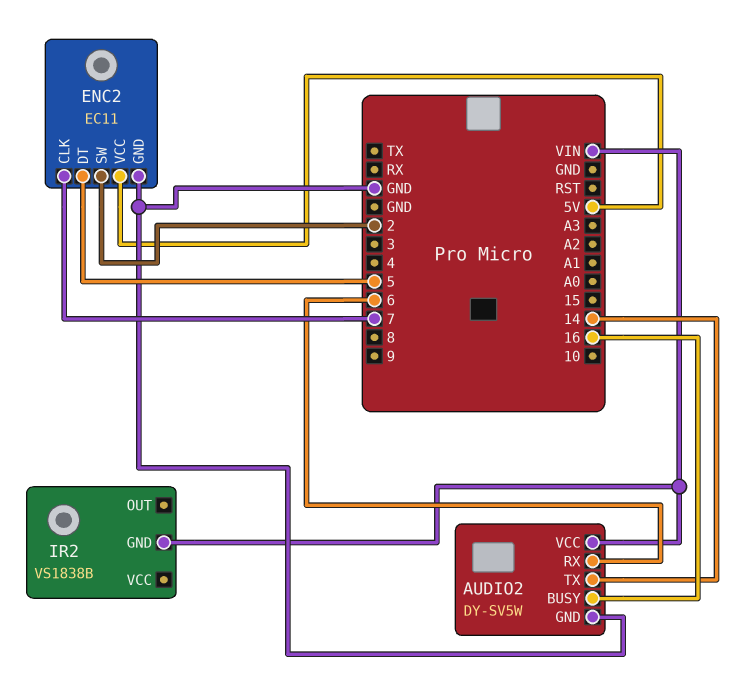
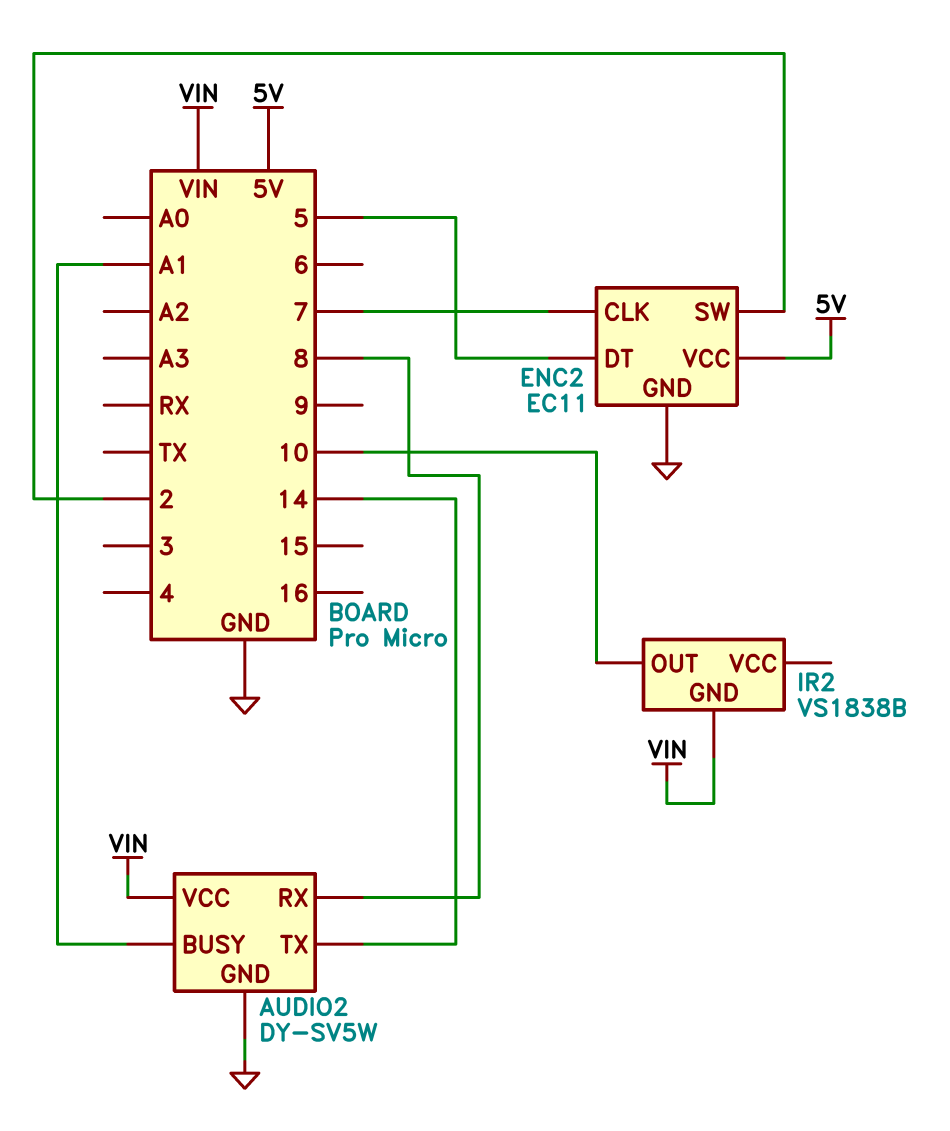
AUDIO2 pin BUSY: 16 -> A1
AUDIO2 pin RX: 6 -> 8
IR2 pin OUT: none -> 10

